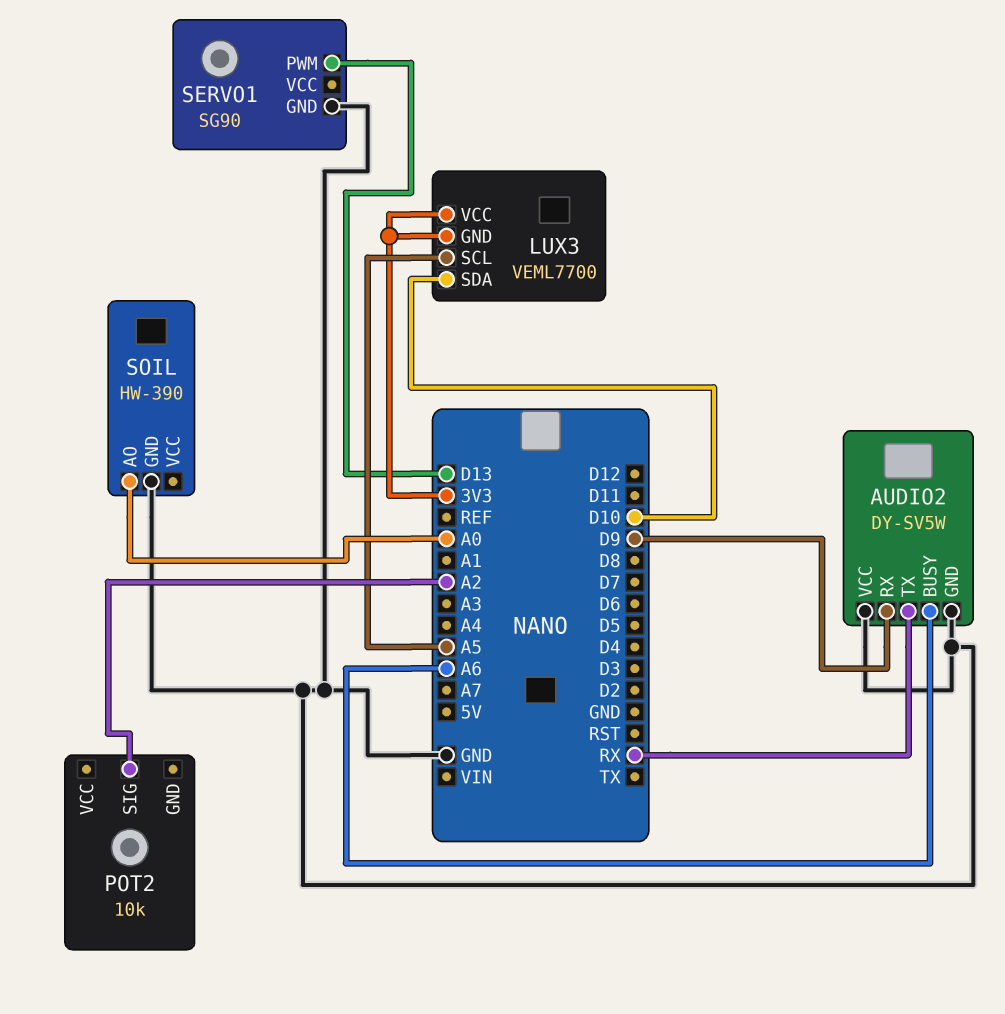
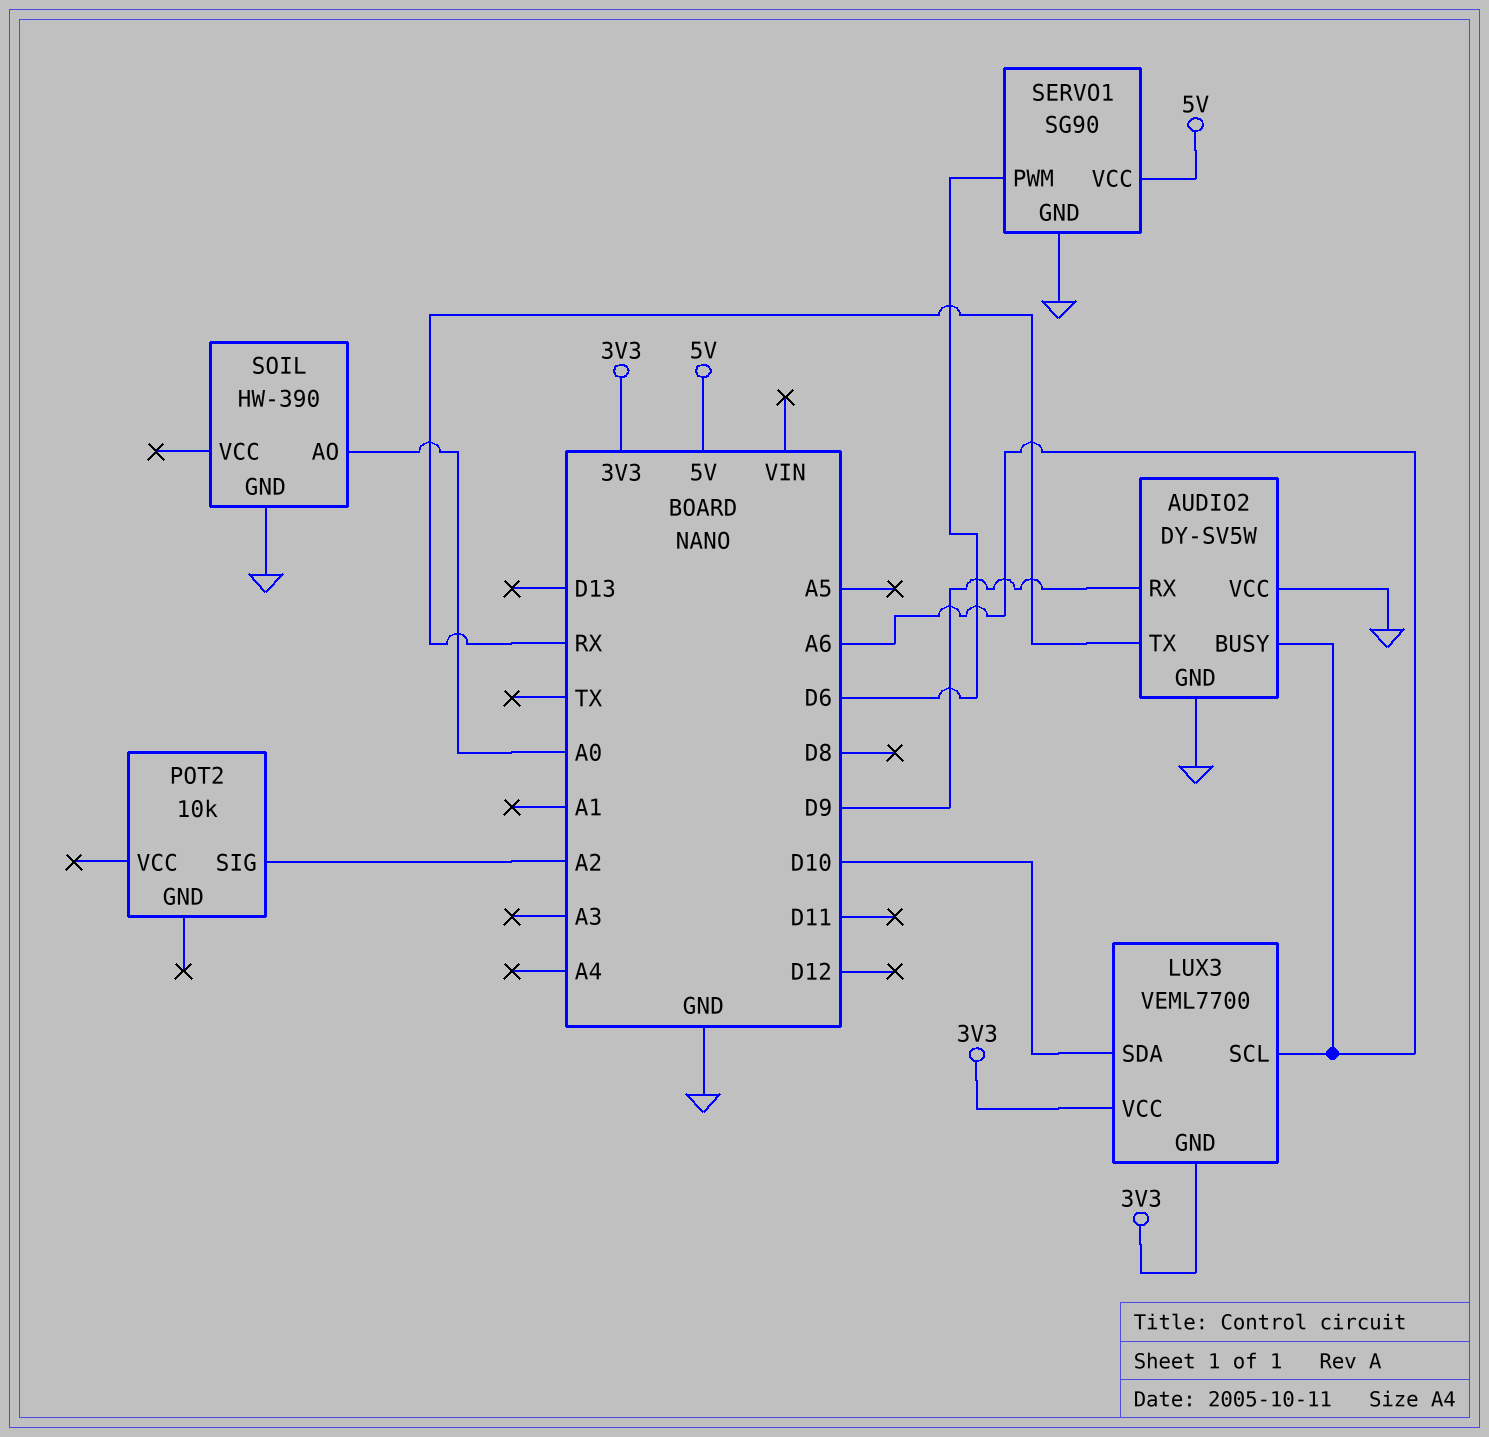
LUX3 pin SCL: A5 -> A6
SERVO1 pin PWM: D13 -> D6
SERVO1 pin VCC: none -> 5V

